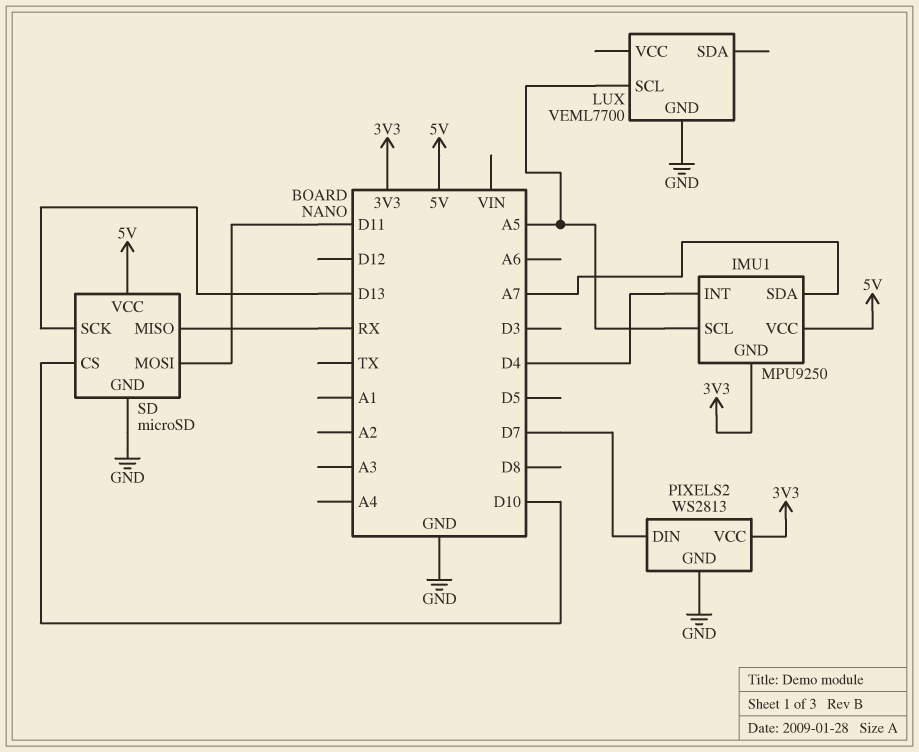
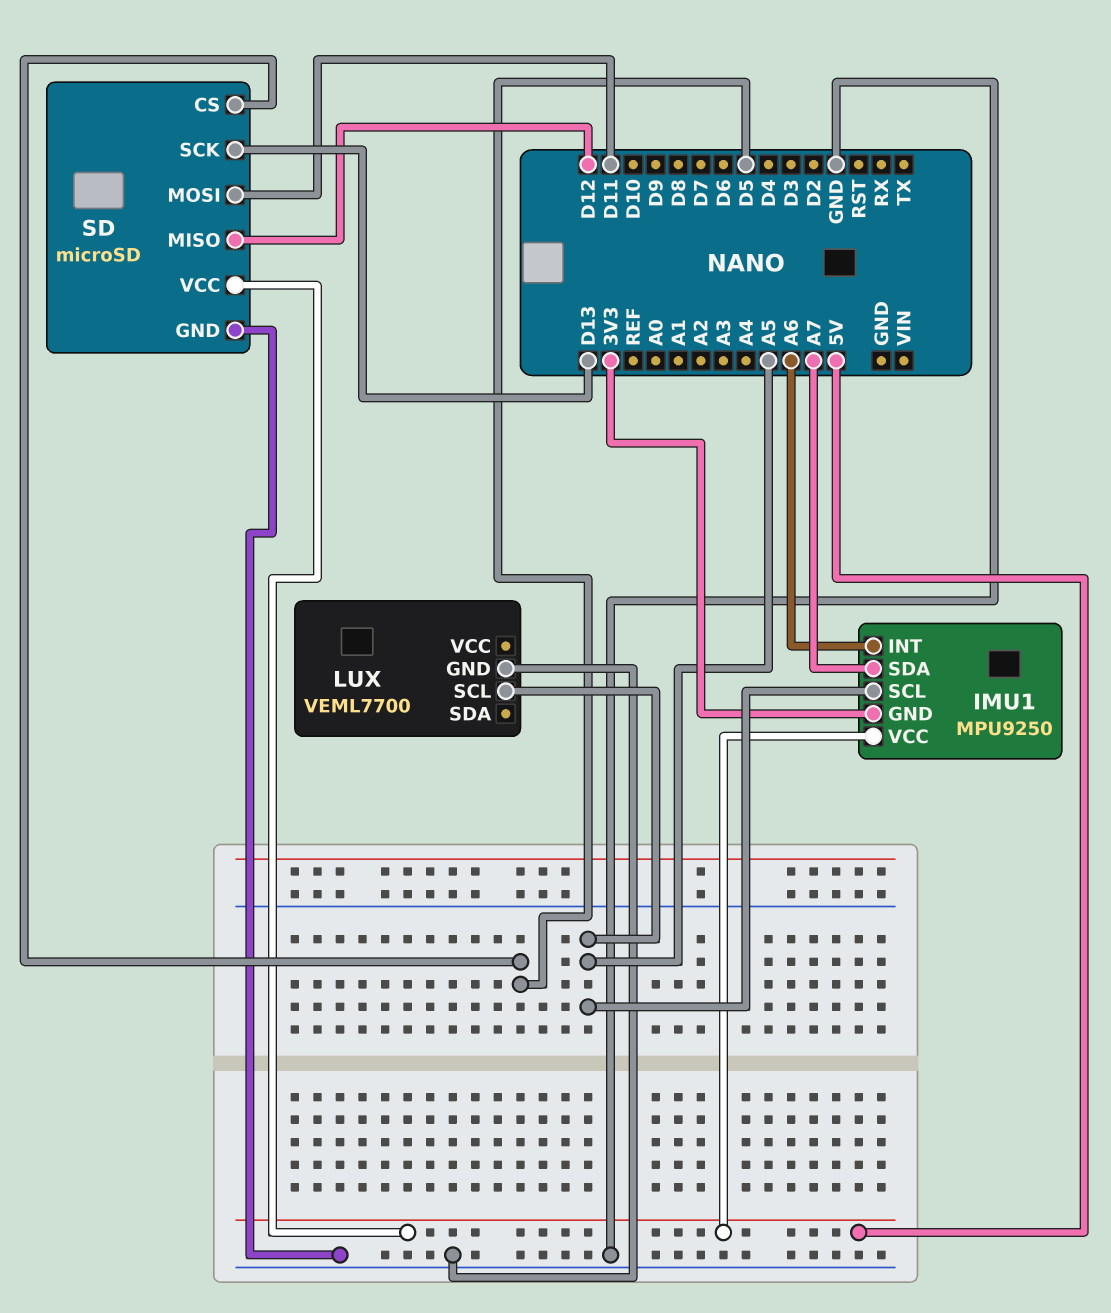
IMU1 pin INT: D4 -> A6
PIXELS2: WS2813 -> none
PIXELS2 pin DIN: D7 -> none
PIXELS2 pin GND: GND -> none
PIXELS2 pin VCC: 3V3 -> none
SD pin CS: D10 -> D5
SD pin MISO: RX -> D12

